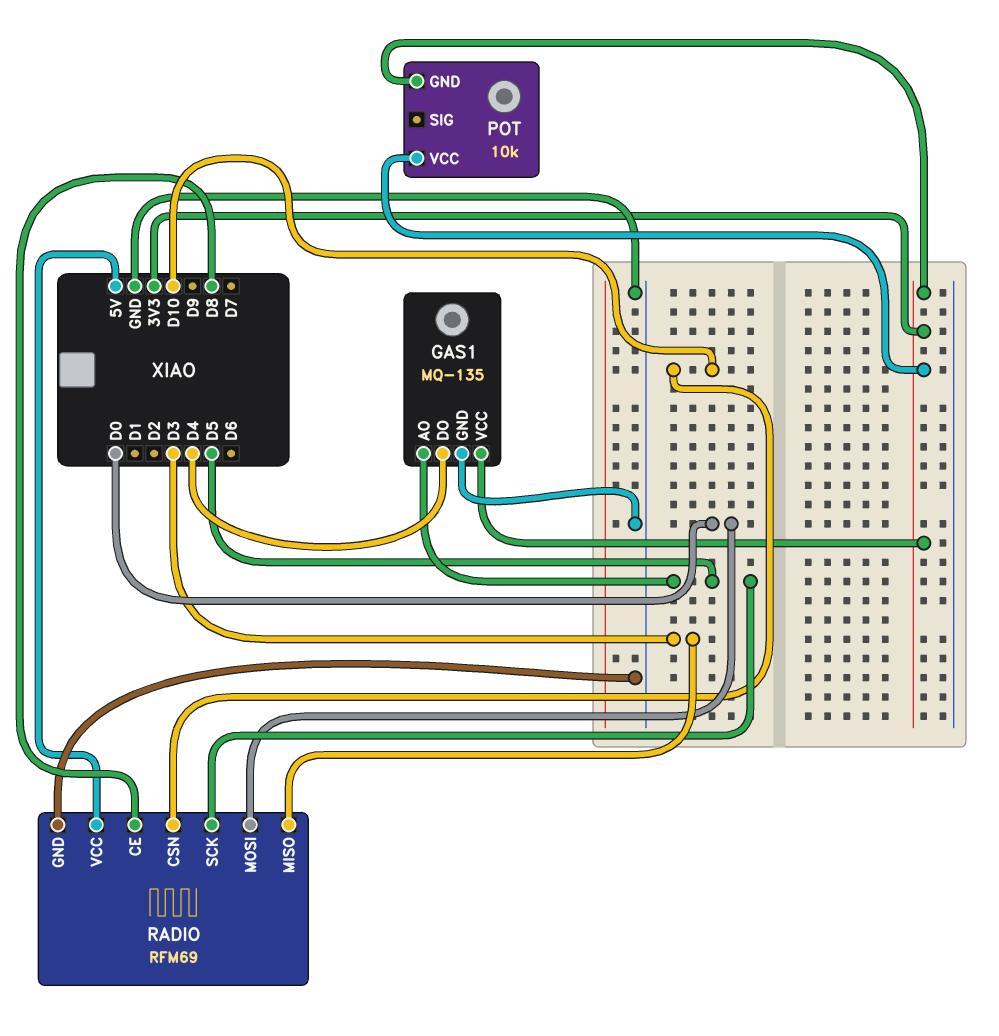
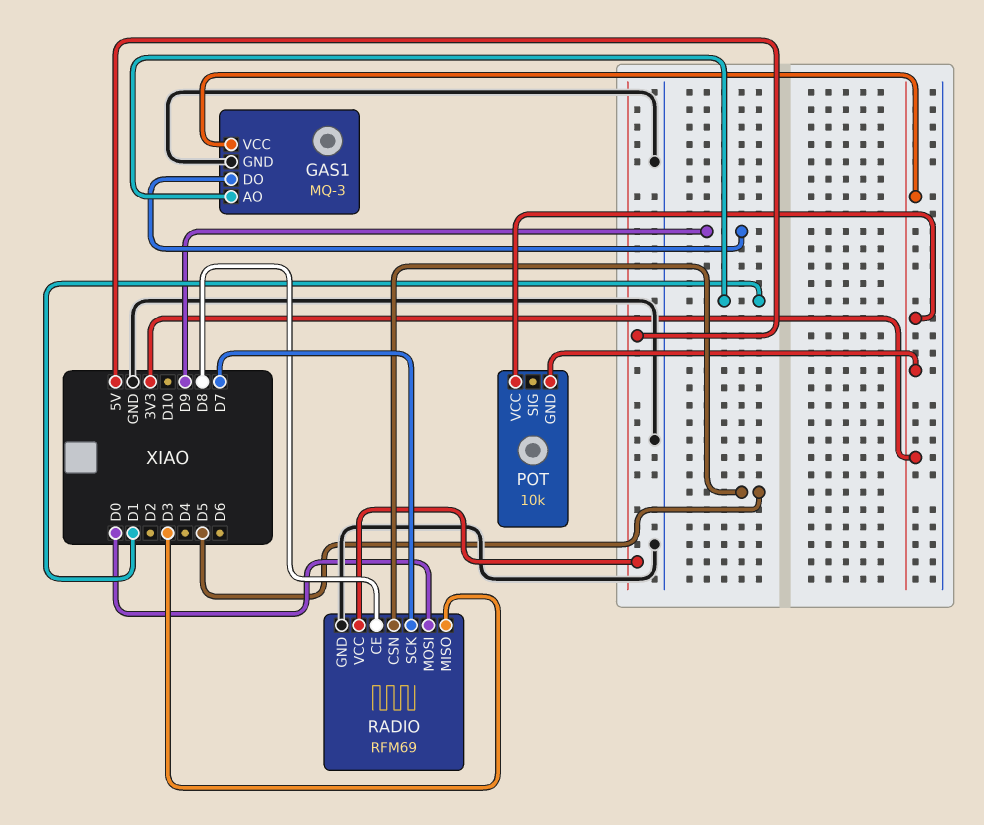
GAS1: MQ-135 -> MQ-3
GAS1 pin AO: D5 -> D1
GAS1 pin DO: D4 -> D9
RADIO pin CSN: D10 -> D5
RADIO pin SCK: D5 -> D7

